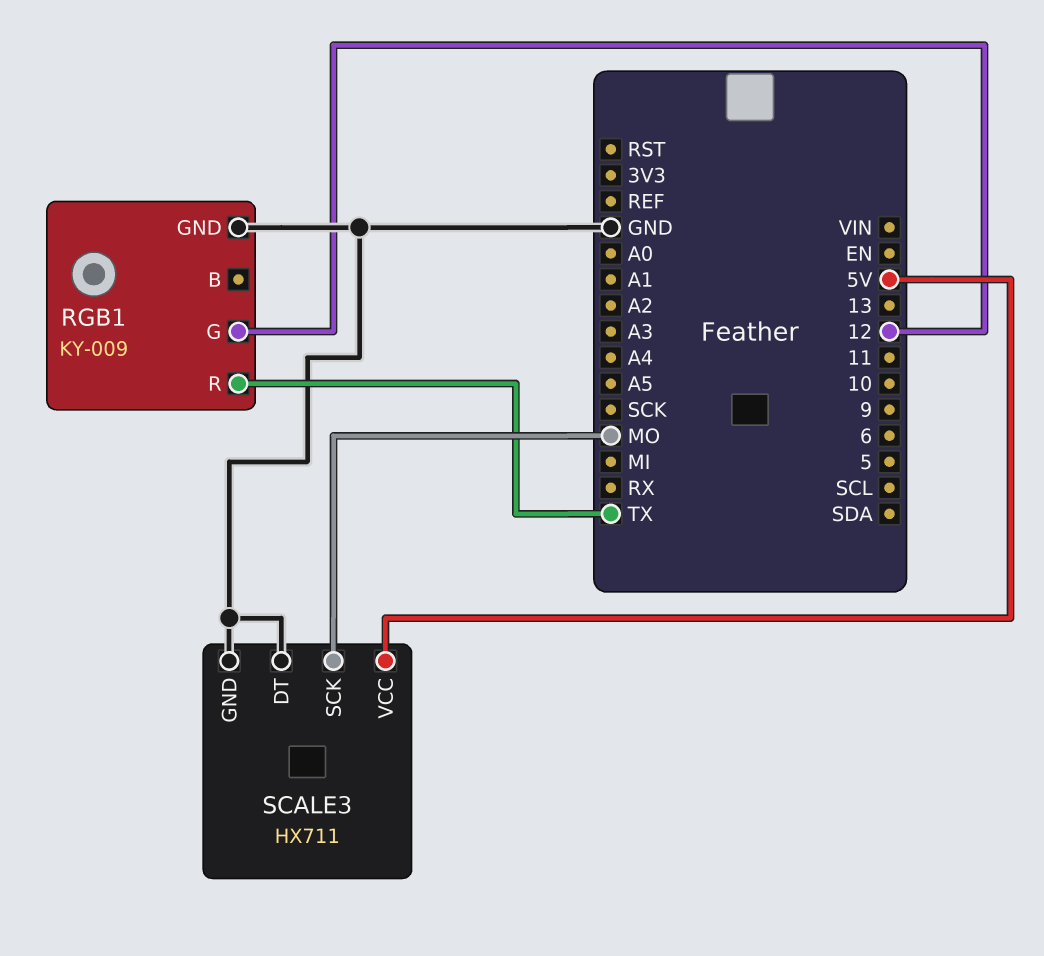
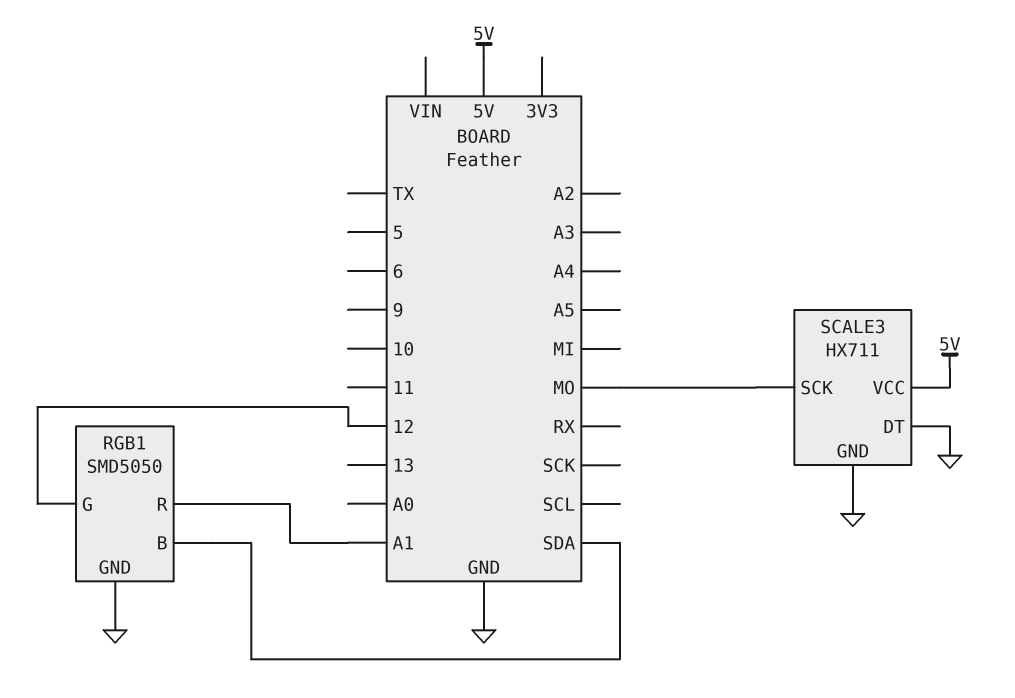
RGB1: KY-009 -> SMD5050
RGB1 pin B: none -> SDA
RGB1 pin R: TX -> A1

